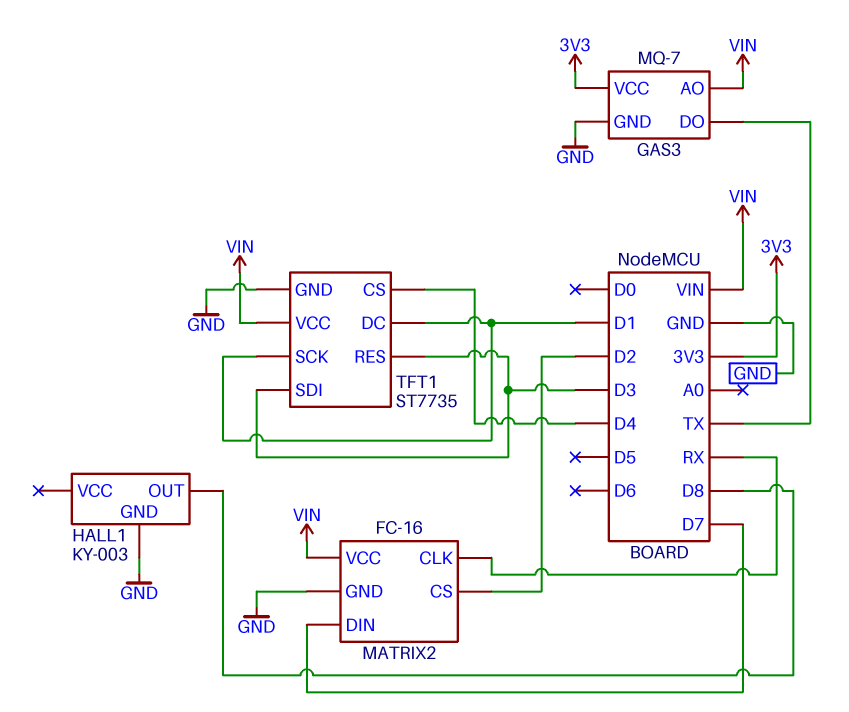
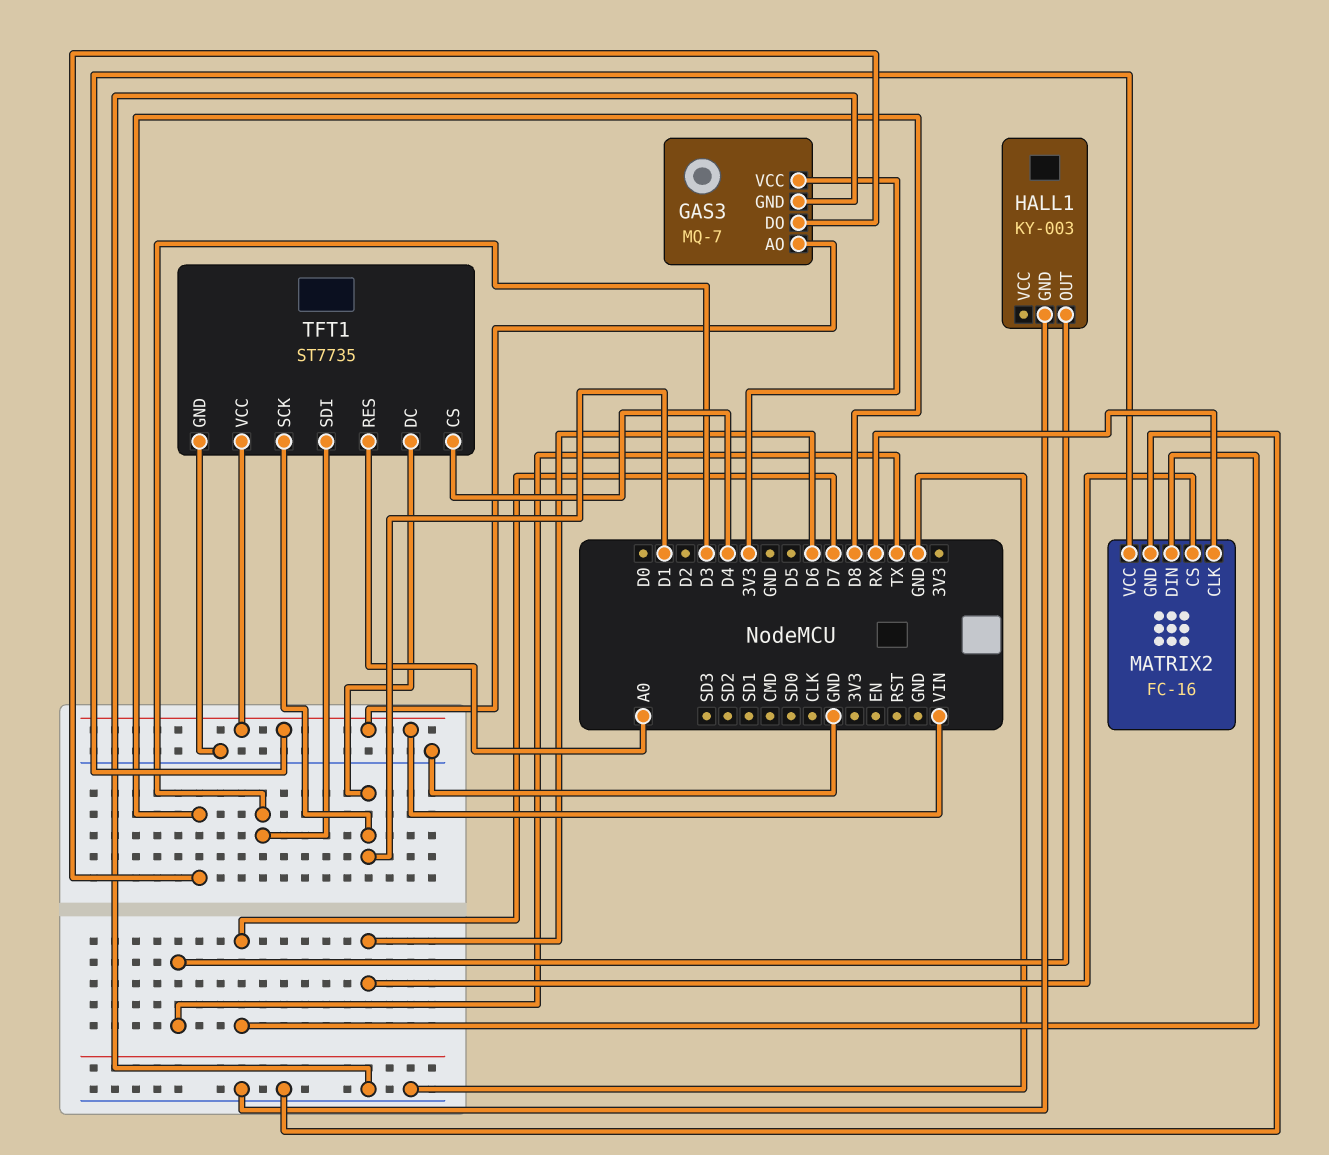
GAS3 pin DO: TX -> D8
HALL1 pin OUT: D8 -> TX
MATRIX2 pin CS: D2 -> D6
TFT1 pin RES: D3 -> A0

